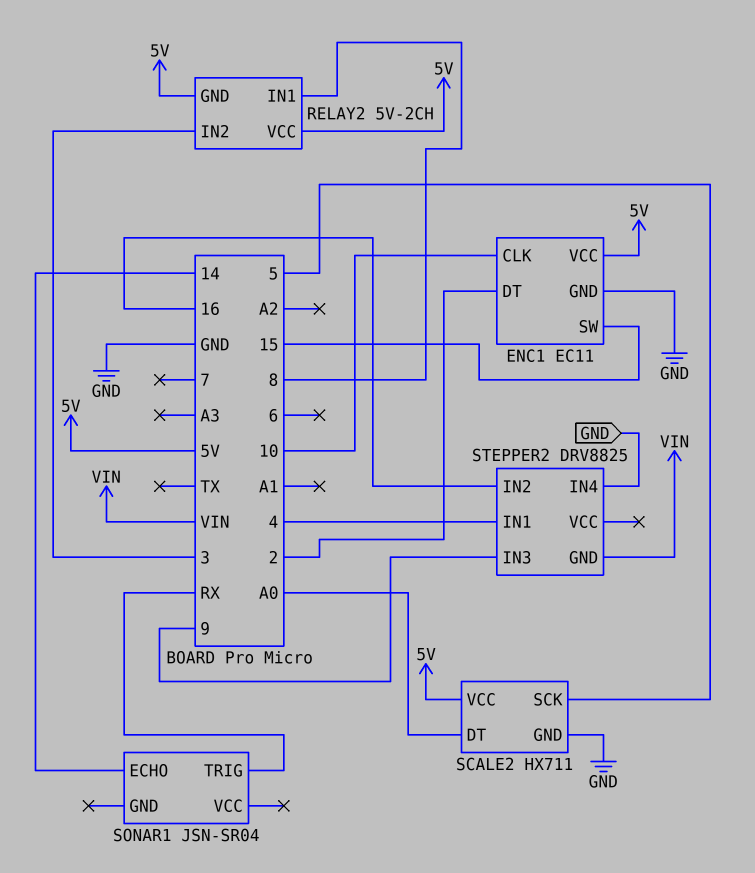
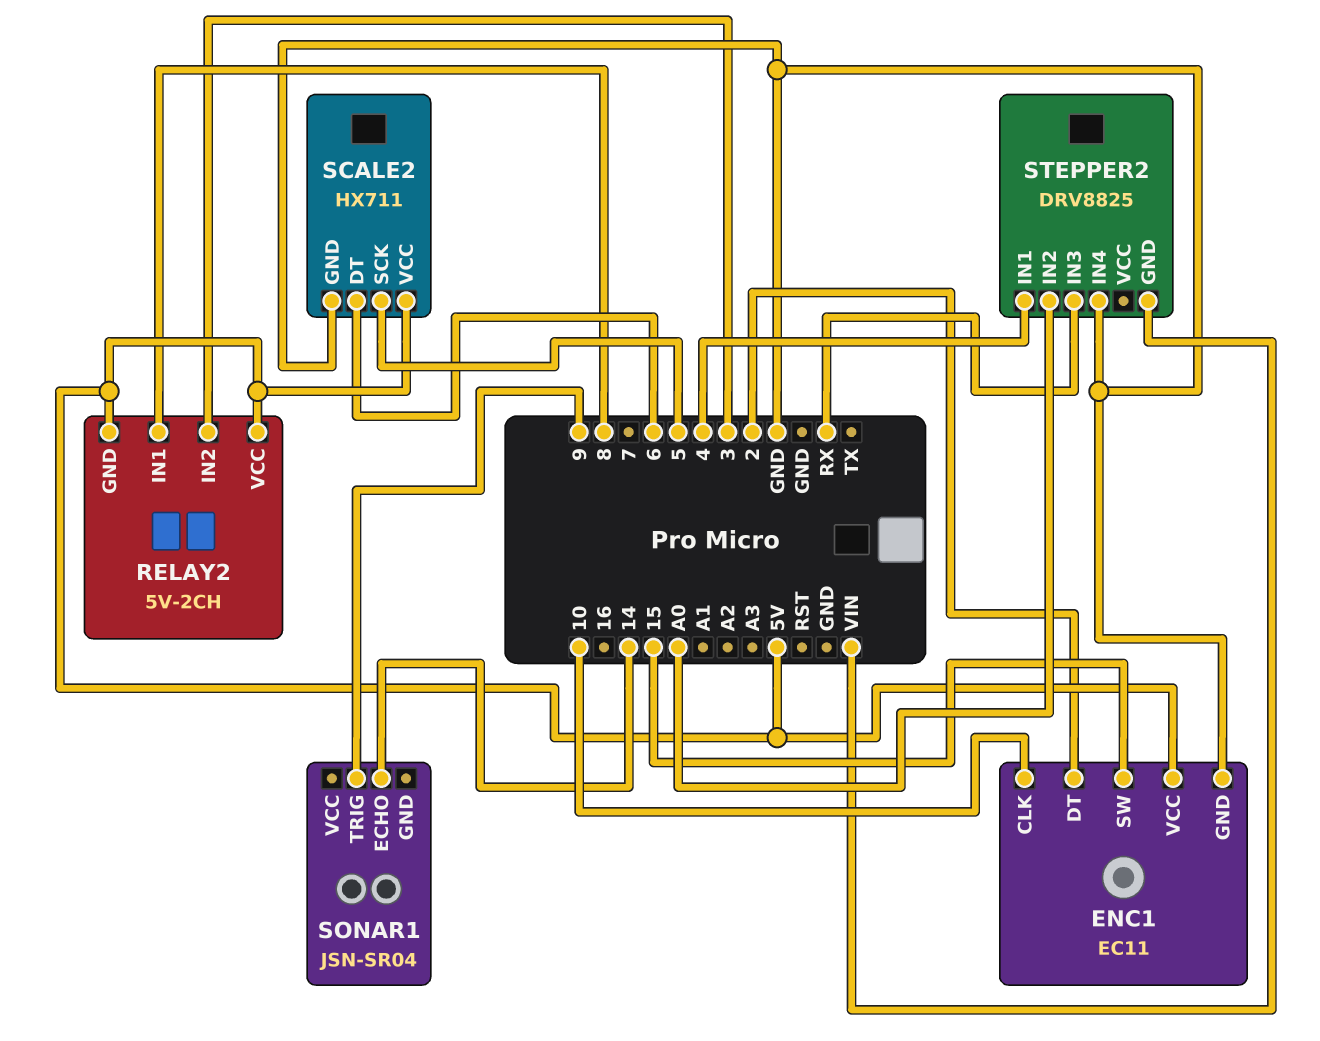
SCALE2 pin DT: A0 -> 6
SONAR1 pin TRIG: RX -> 9
STEPPER2 pin IN2: 16 -> A0
STEPPER2 pin IN3: 9 -> RX

